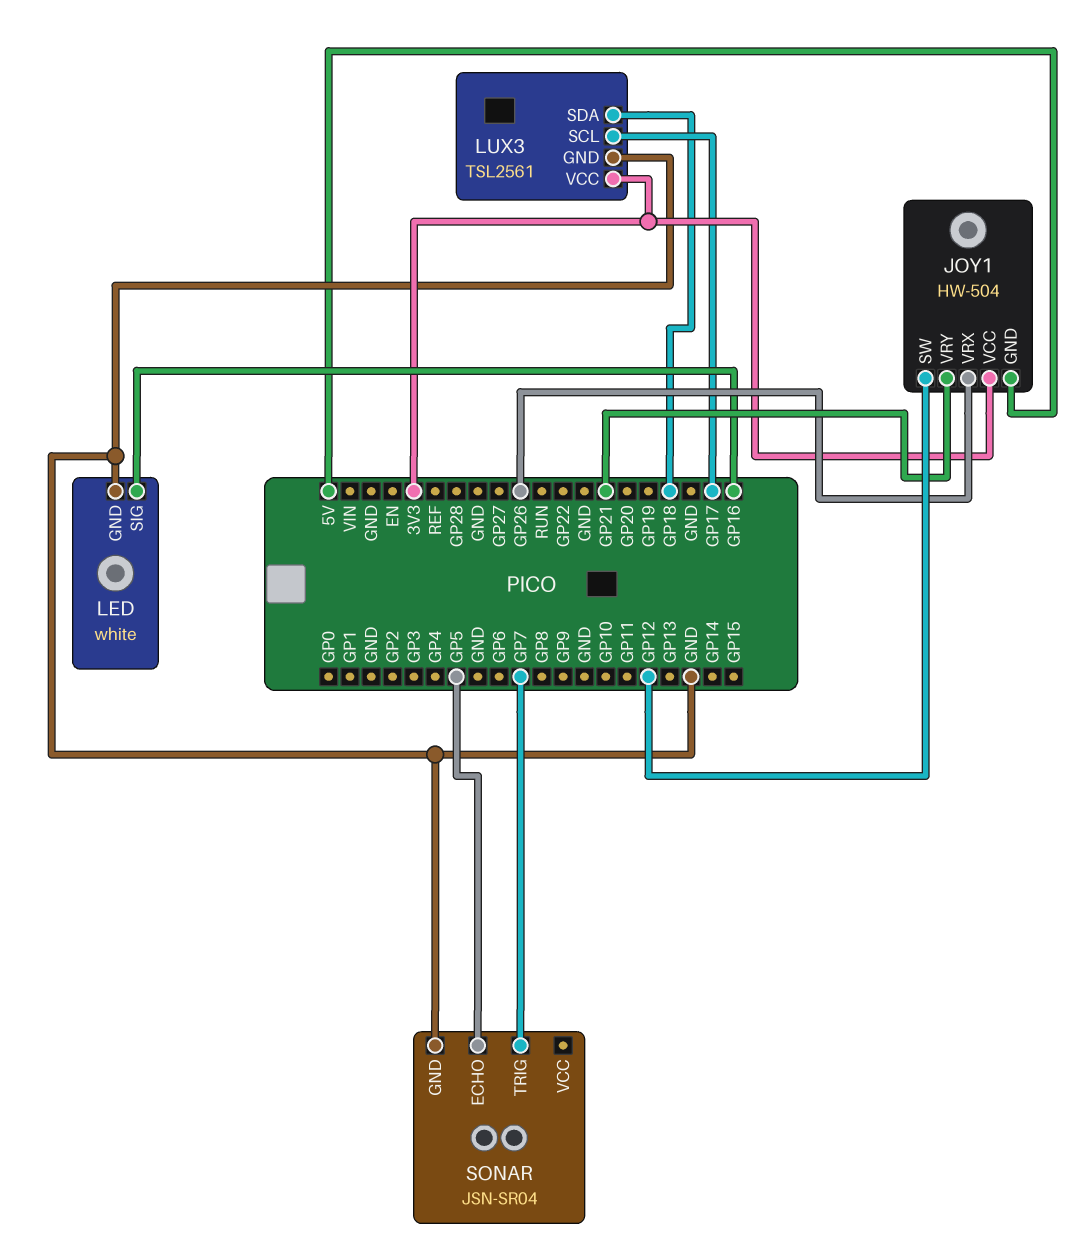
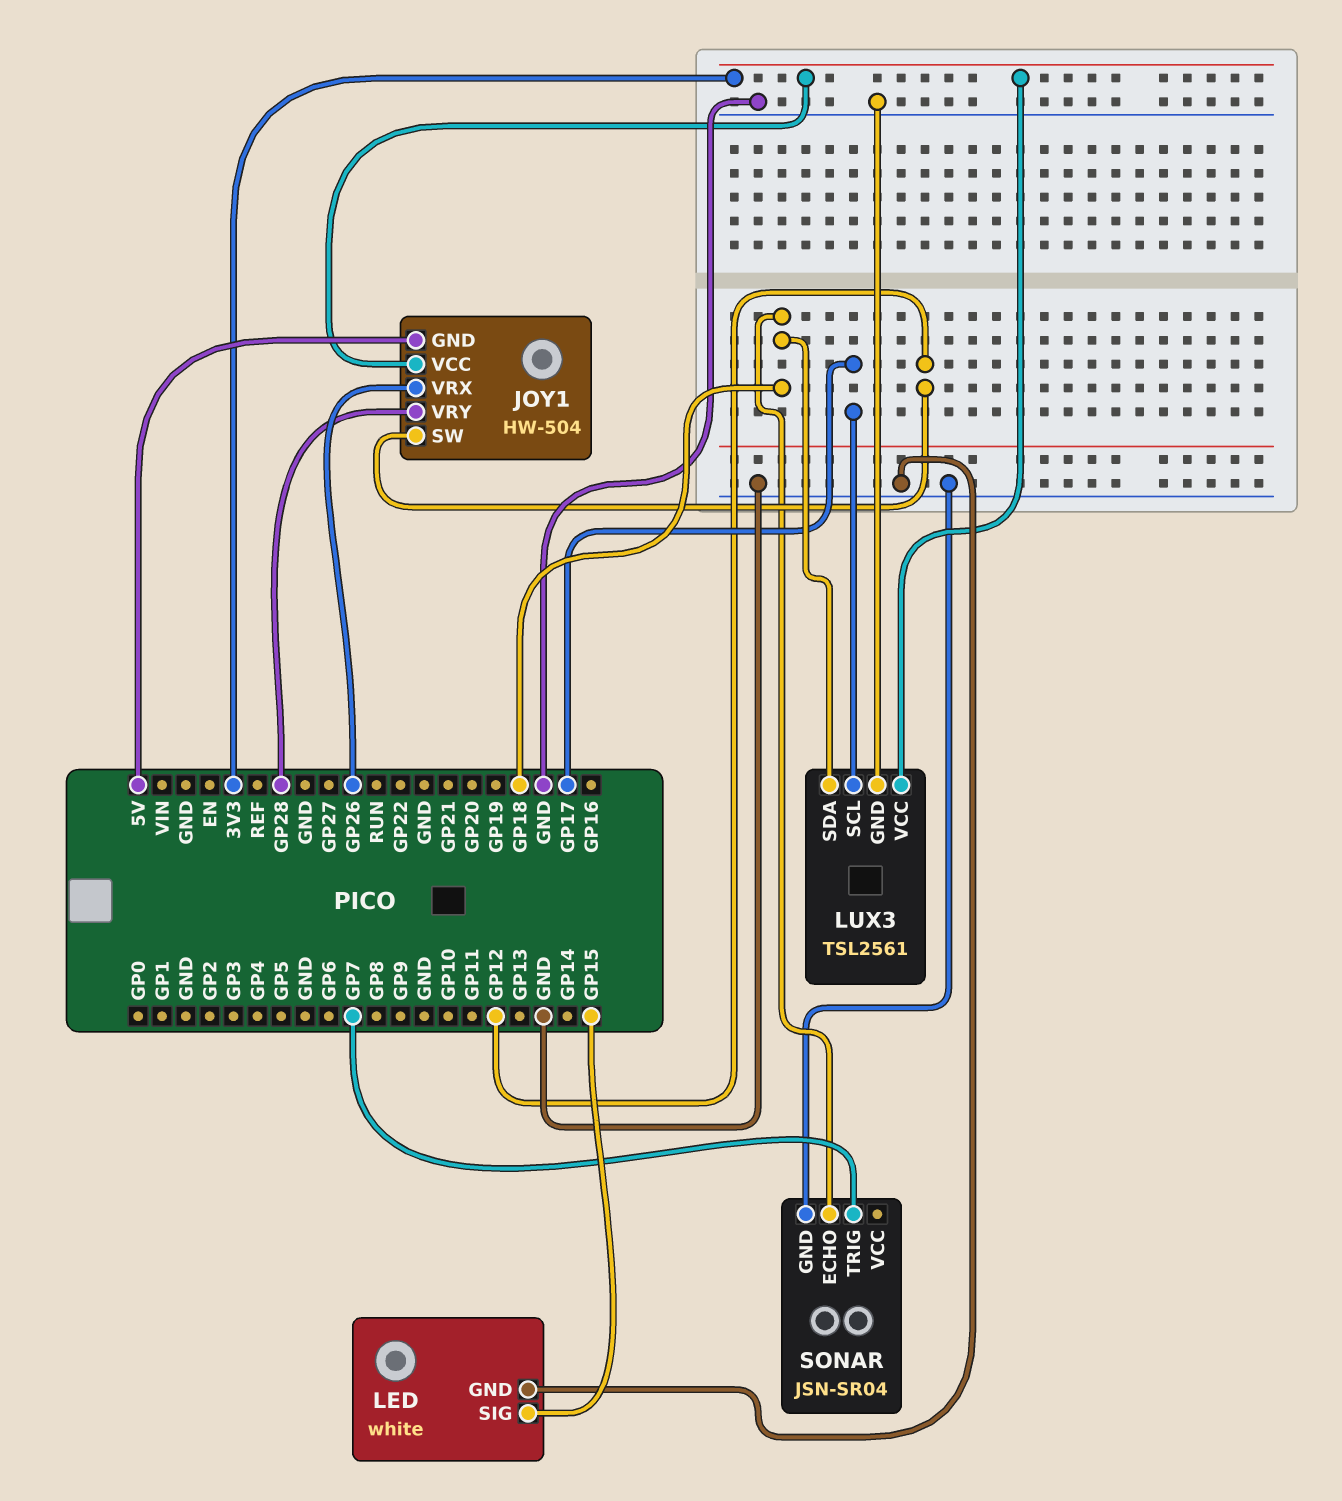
JOY1 pin VRY: GP21 -> GP28
LED pin SIG: GP16 -> GP15
SONAR pin ECHO: GP5 -> GP18

